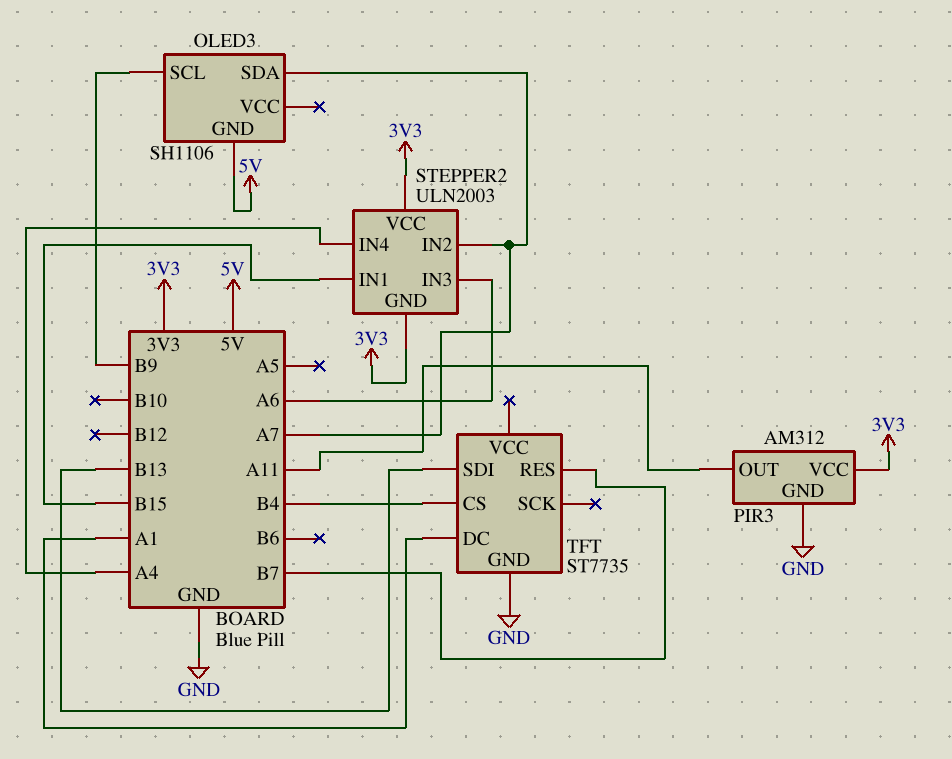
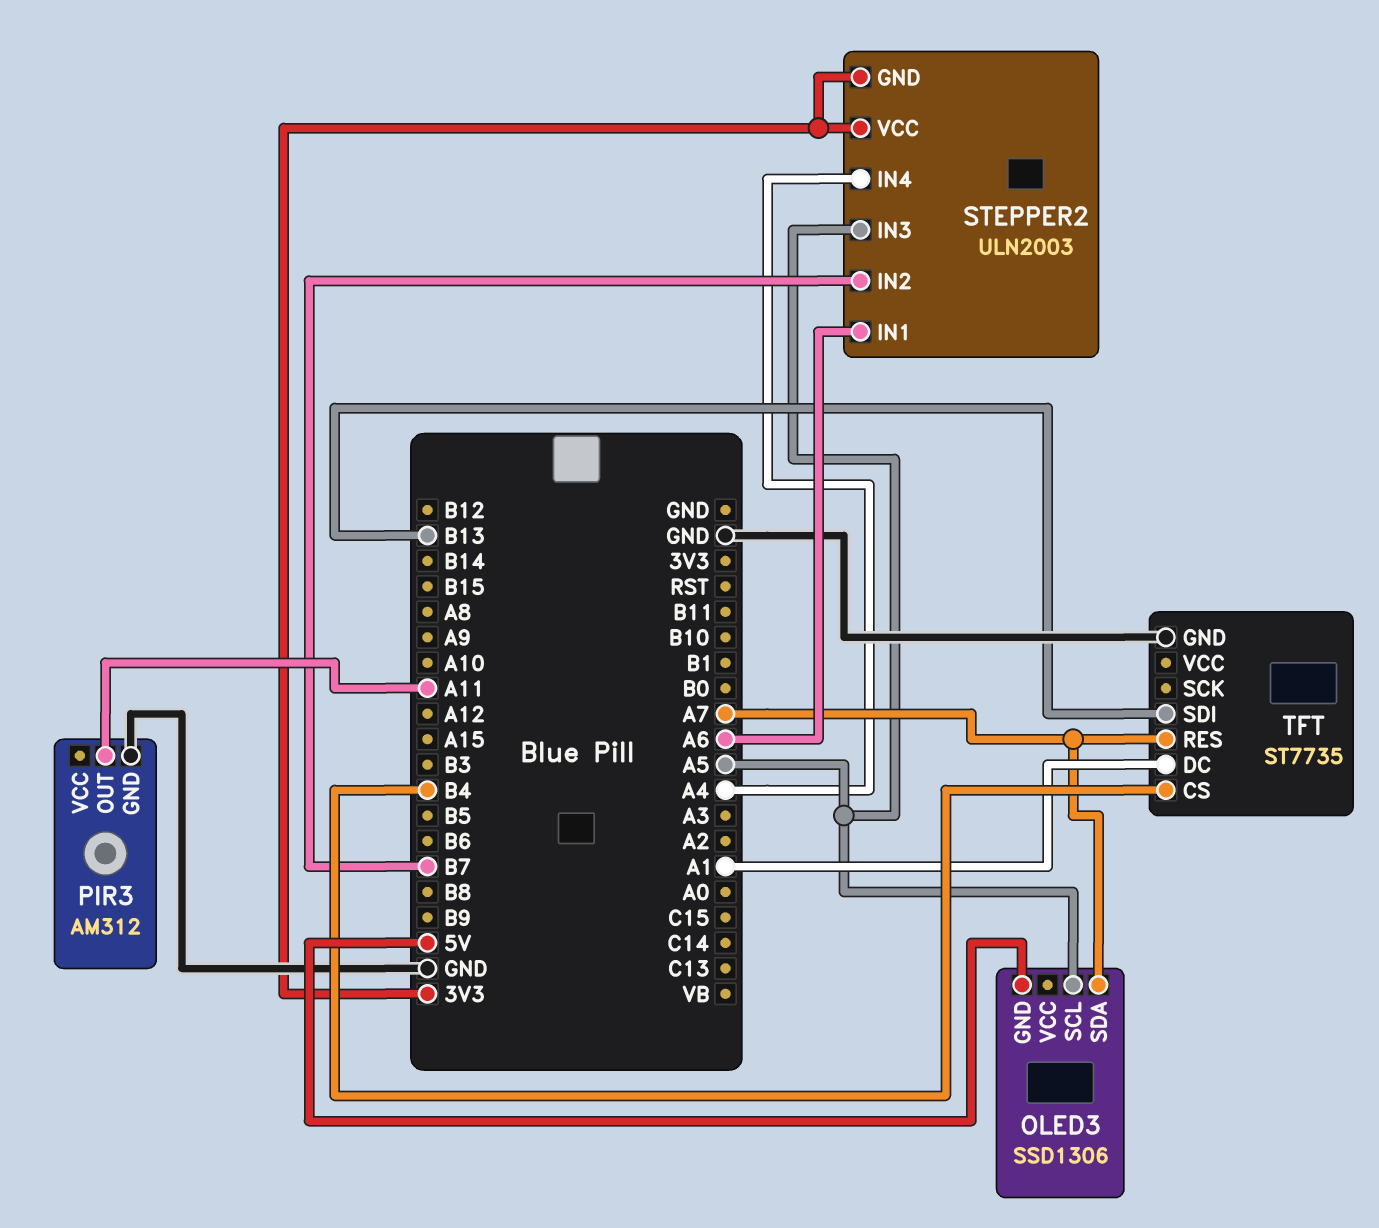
OLED3: SH1106 -> SSD1306
OLED3 pin SCL: B9 -> A5
PIR3 pin VCC: 3V3 -> none
STEPPER2 pin IN1: B15 -> A6
STEPPER2 pin IN2: A7 -> B7
STEPPER2 pin IN3: A6 -> A5
TFT pin RES: B7 -> A7

